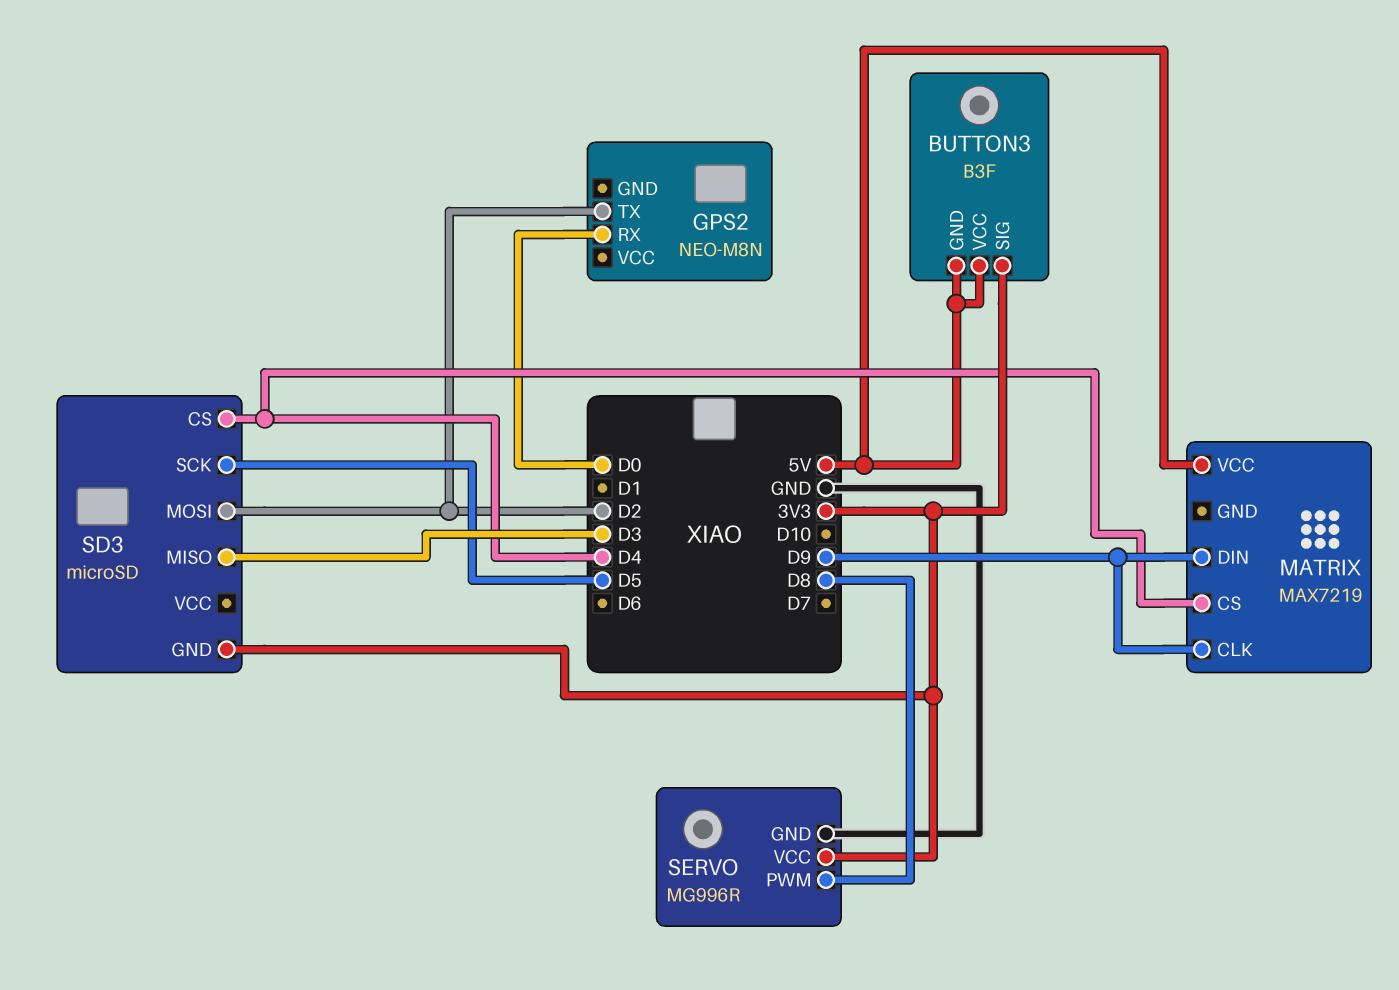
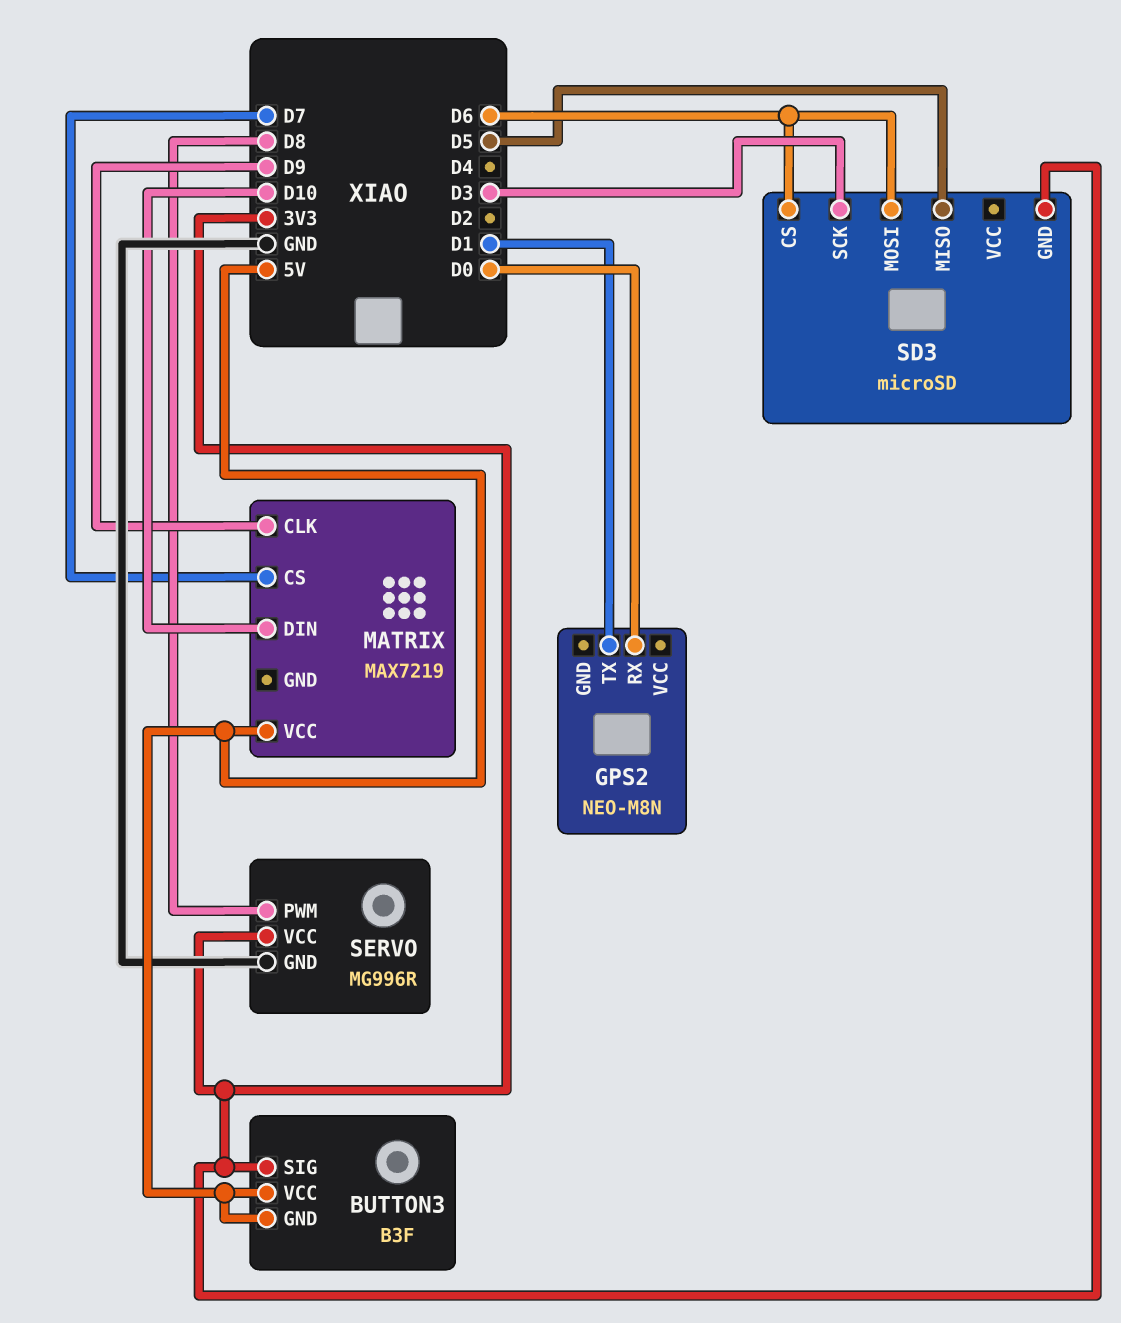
GPS2 pin TX: D2 -> D1
MATRIX pin CS: D4 -> D7
MATRIX pin DIN: D9 -> D10
SD3 pin CS: D4 -> D6
SD3 pin MISO: D3 -> D5
SD3 pin MOSI: D2 -> D6
SD3 pin SCK: D5 -> D3

